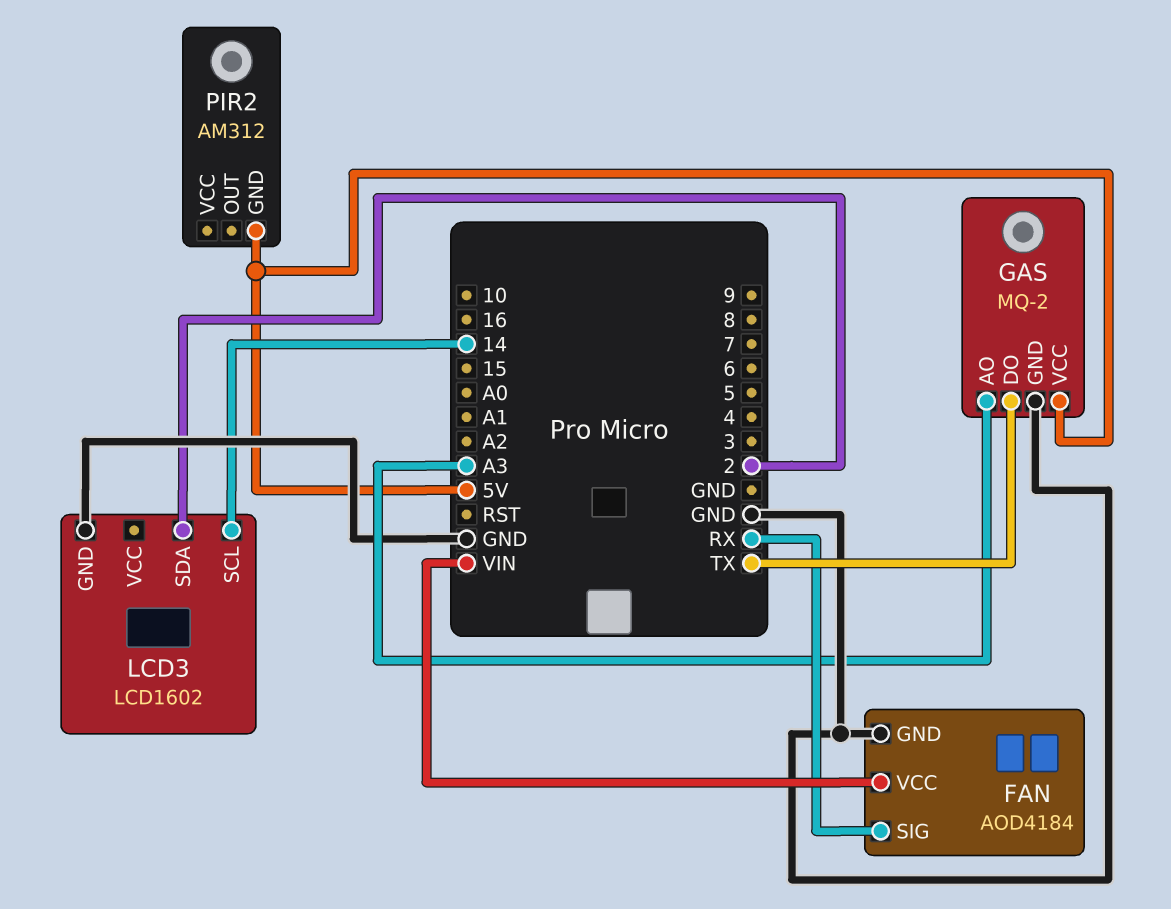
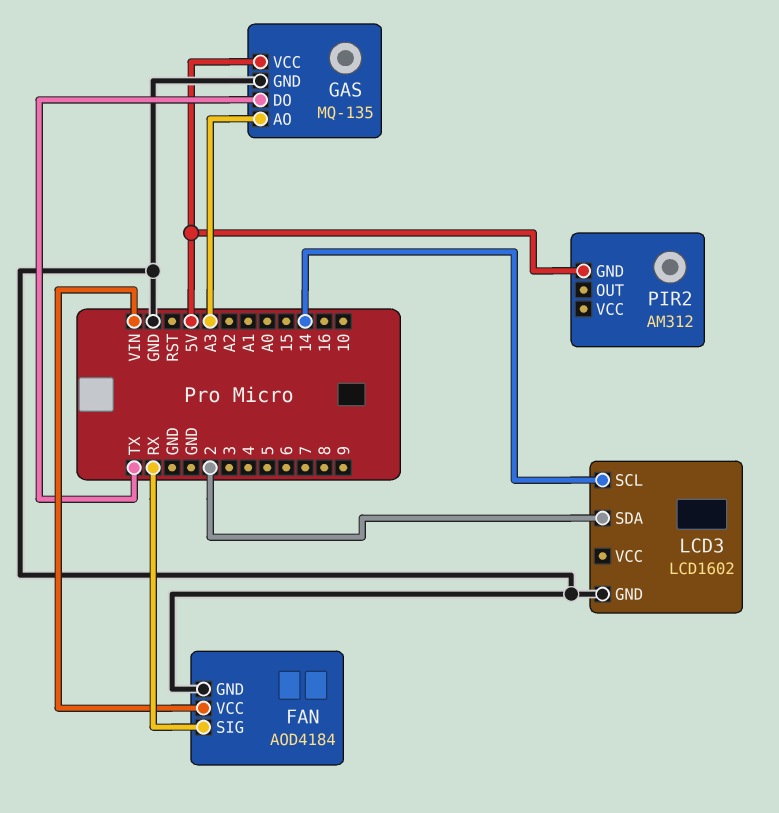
GAS: MQ-2 -> MQ-135

